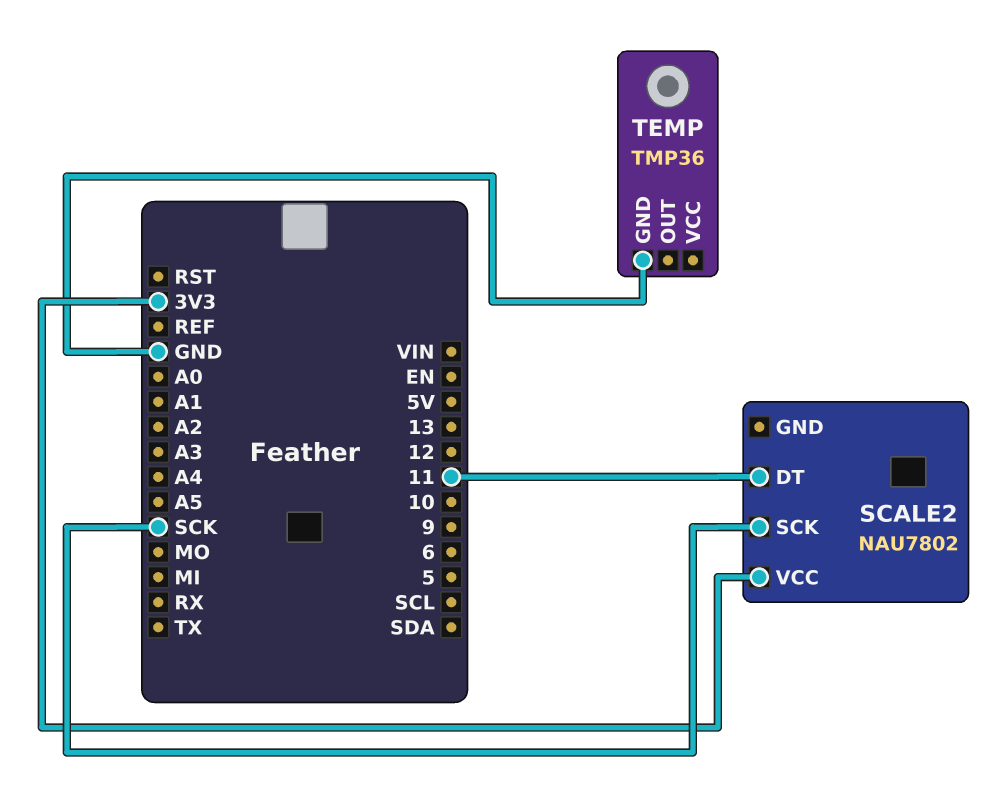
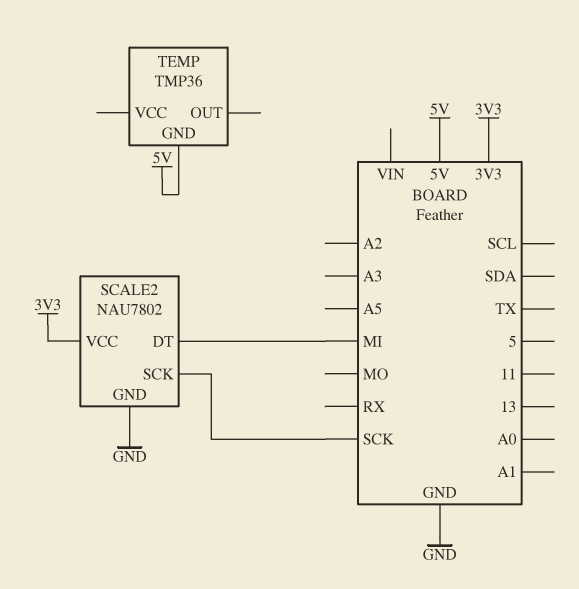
SCALE2 pin DT: 11 -> MI
SCALE2 pin GND: none -> GND
TEMP pin GND: GND -> 5V

